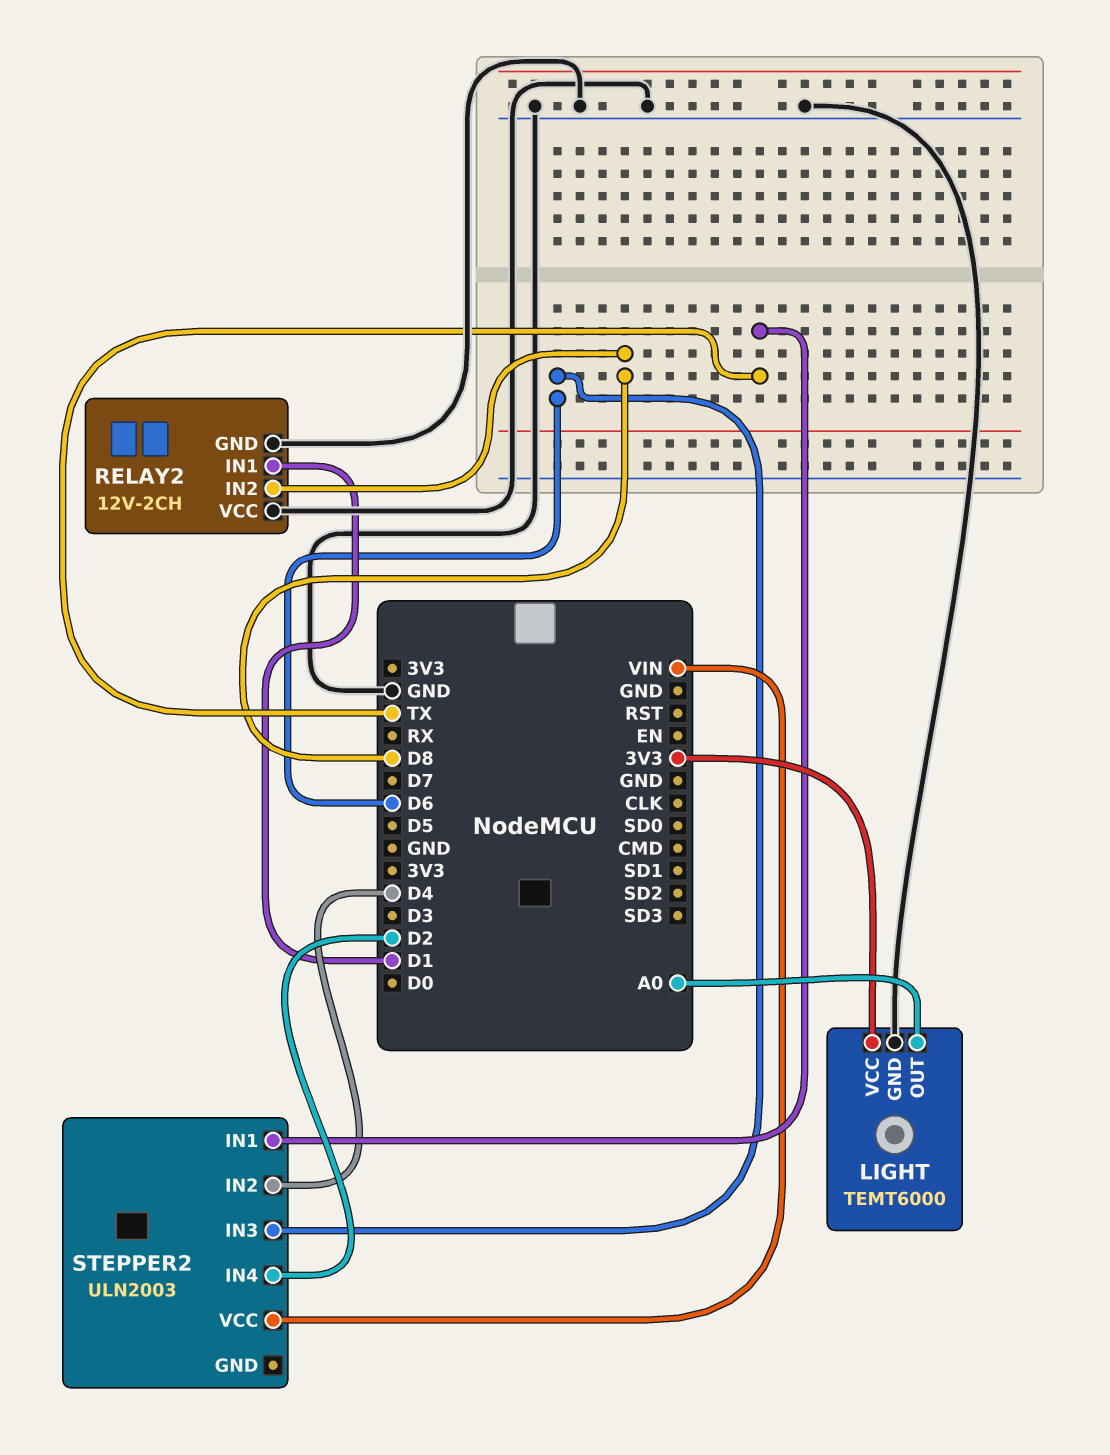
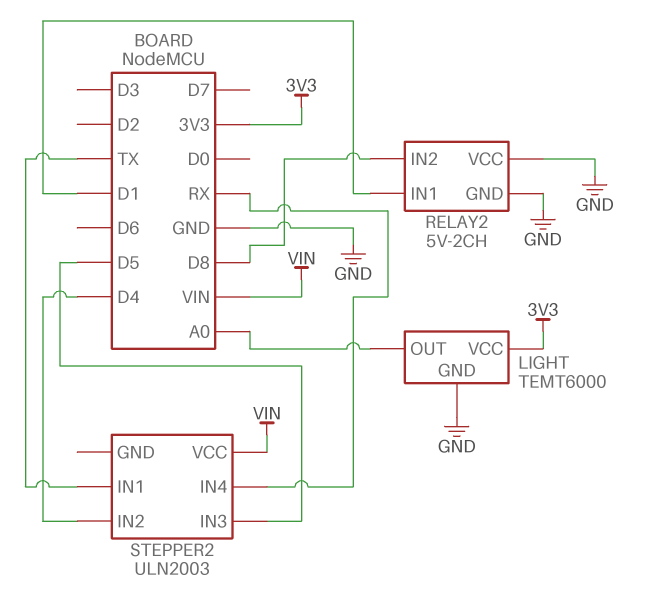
RELAY2: 12V-2CH -> 5V-2CH
STEPPER2 pin IN3: D6 -> D5
STEPPER2 pin IN4: D2 -> RX

